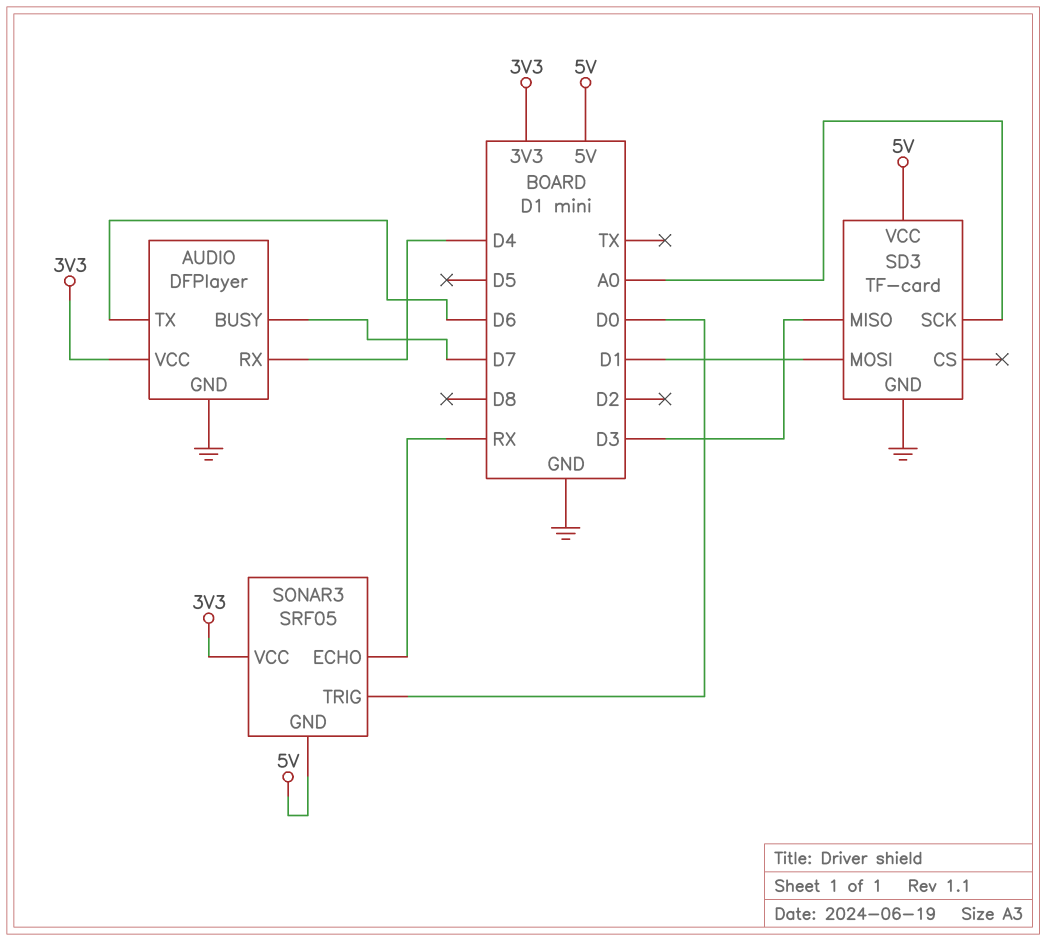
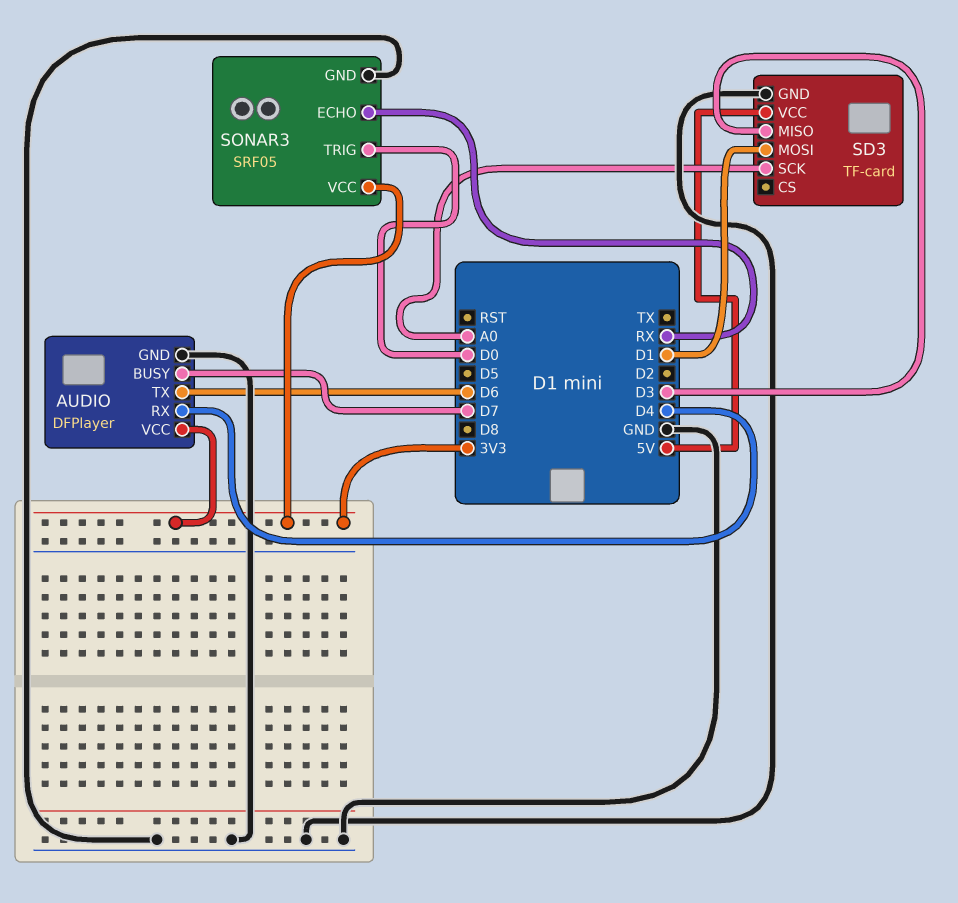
SONAR3 pin GND: 5V -> GND

